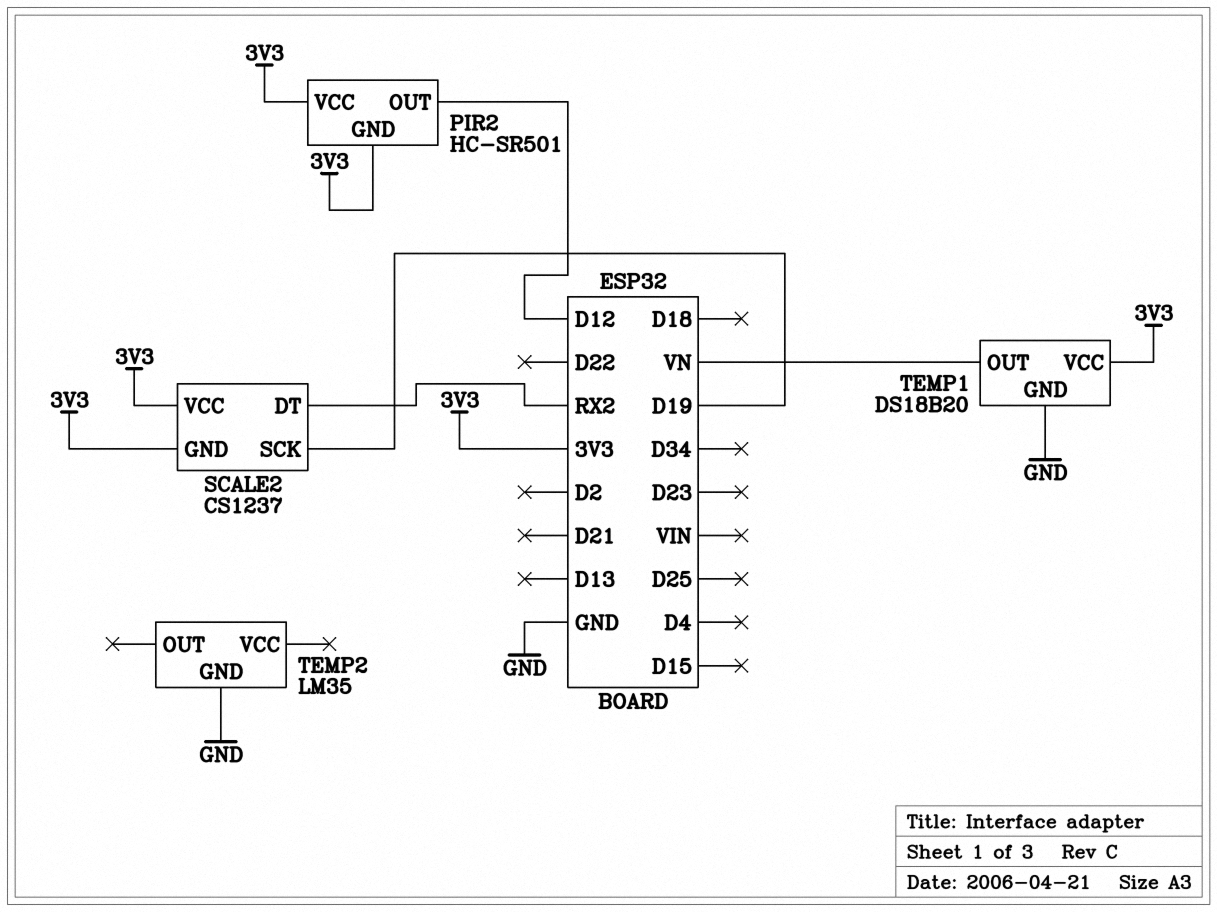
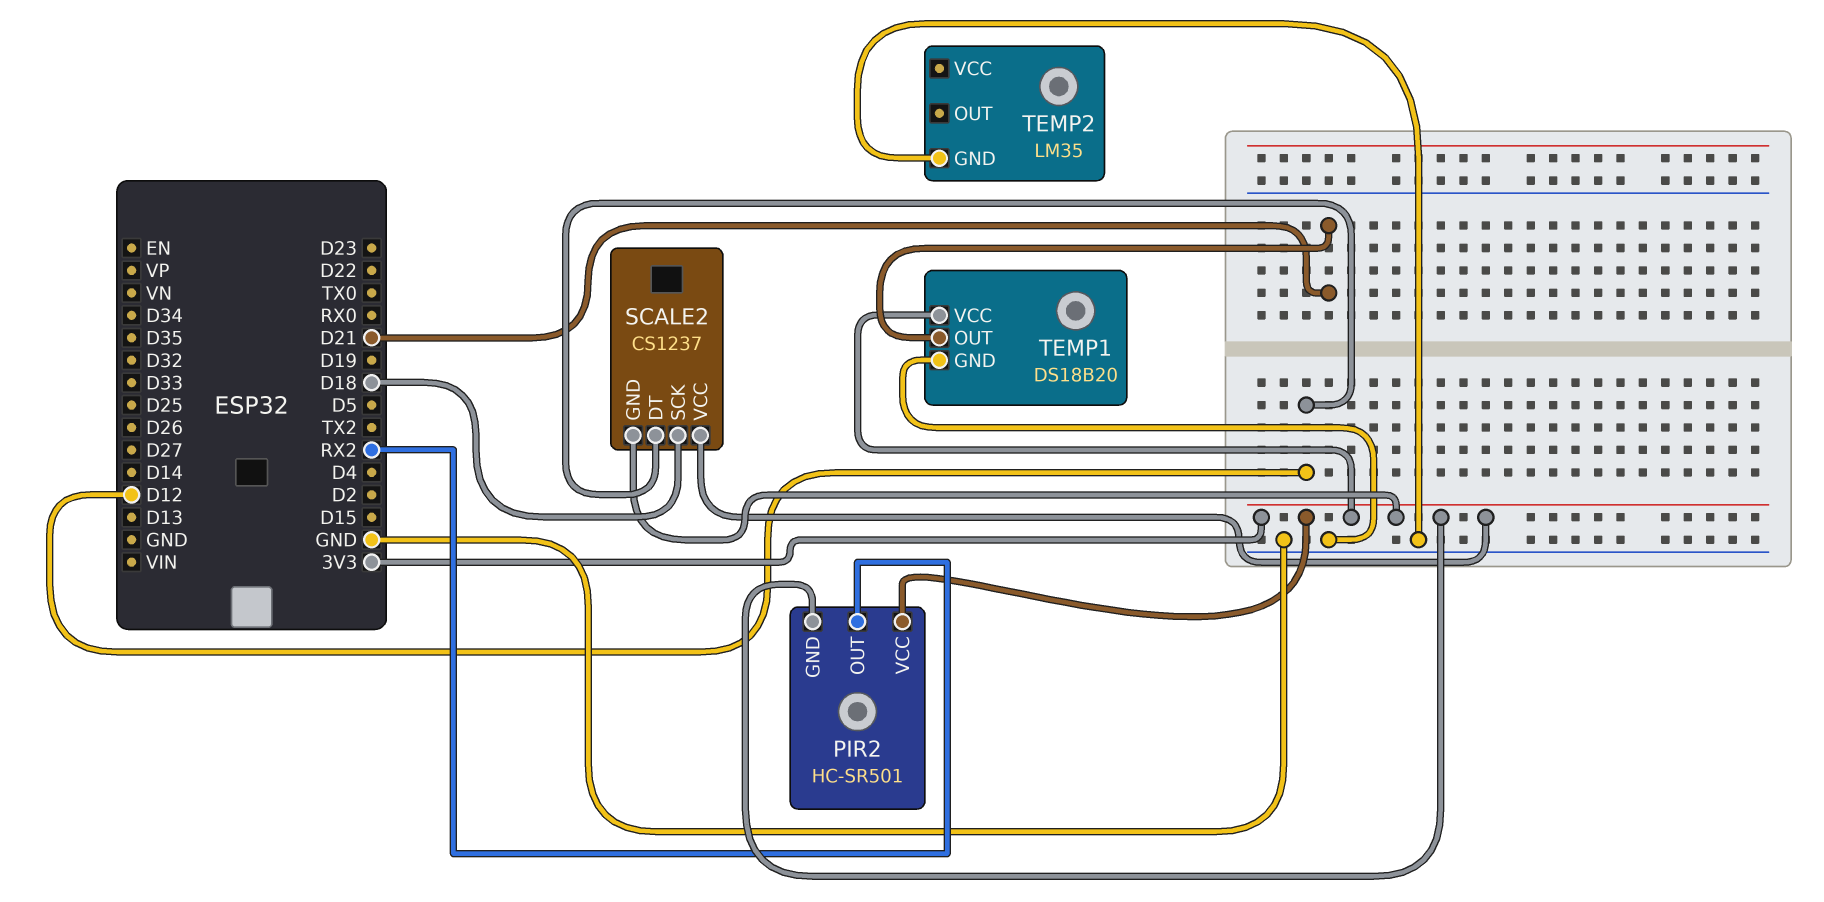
PIR2 pin OUT: D12 -> RX2
SCALE2 pin DT: RX2 -> D12
SCALE2 pin SCK: D19 -> D18
TEMP1 pin OUT: VN -> D21

